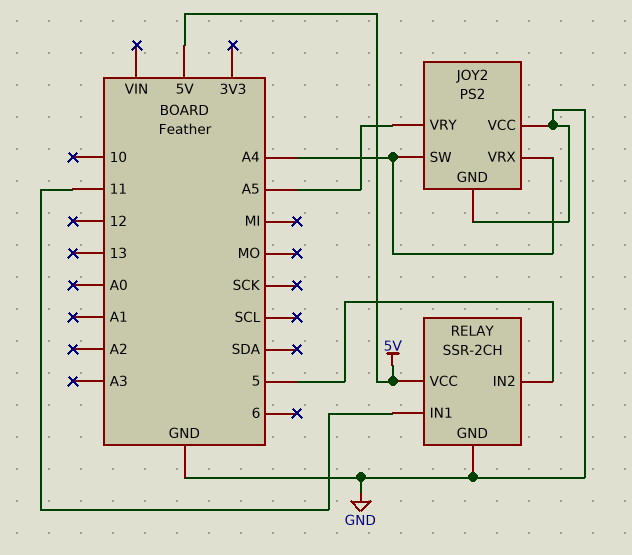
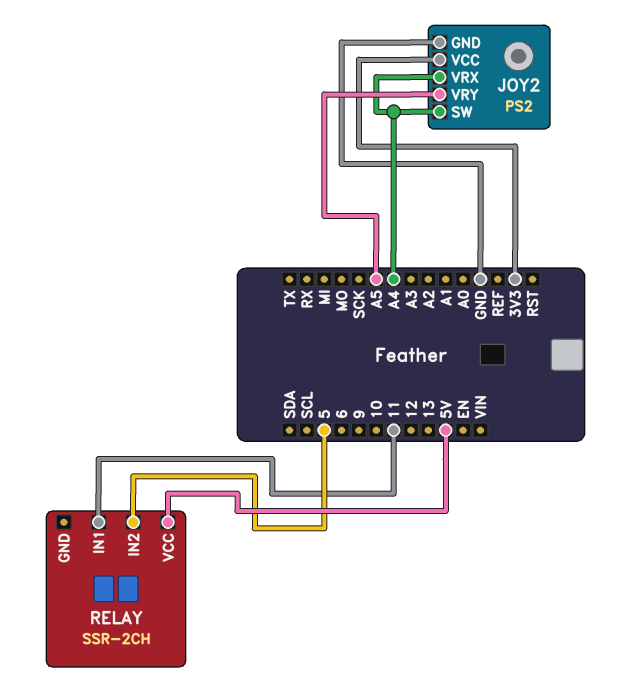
JOY2 pin VCC: GND -> 3V3
RELAY pin GND: GND -> none

